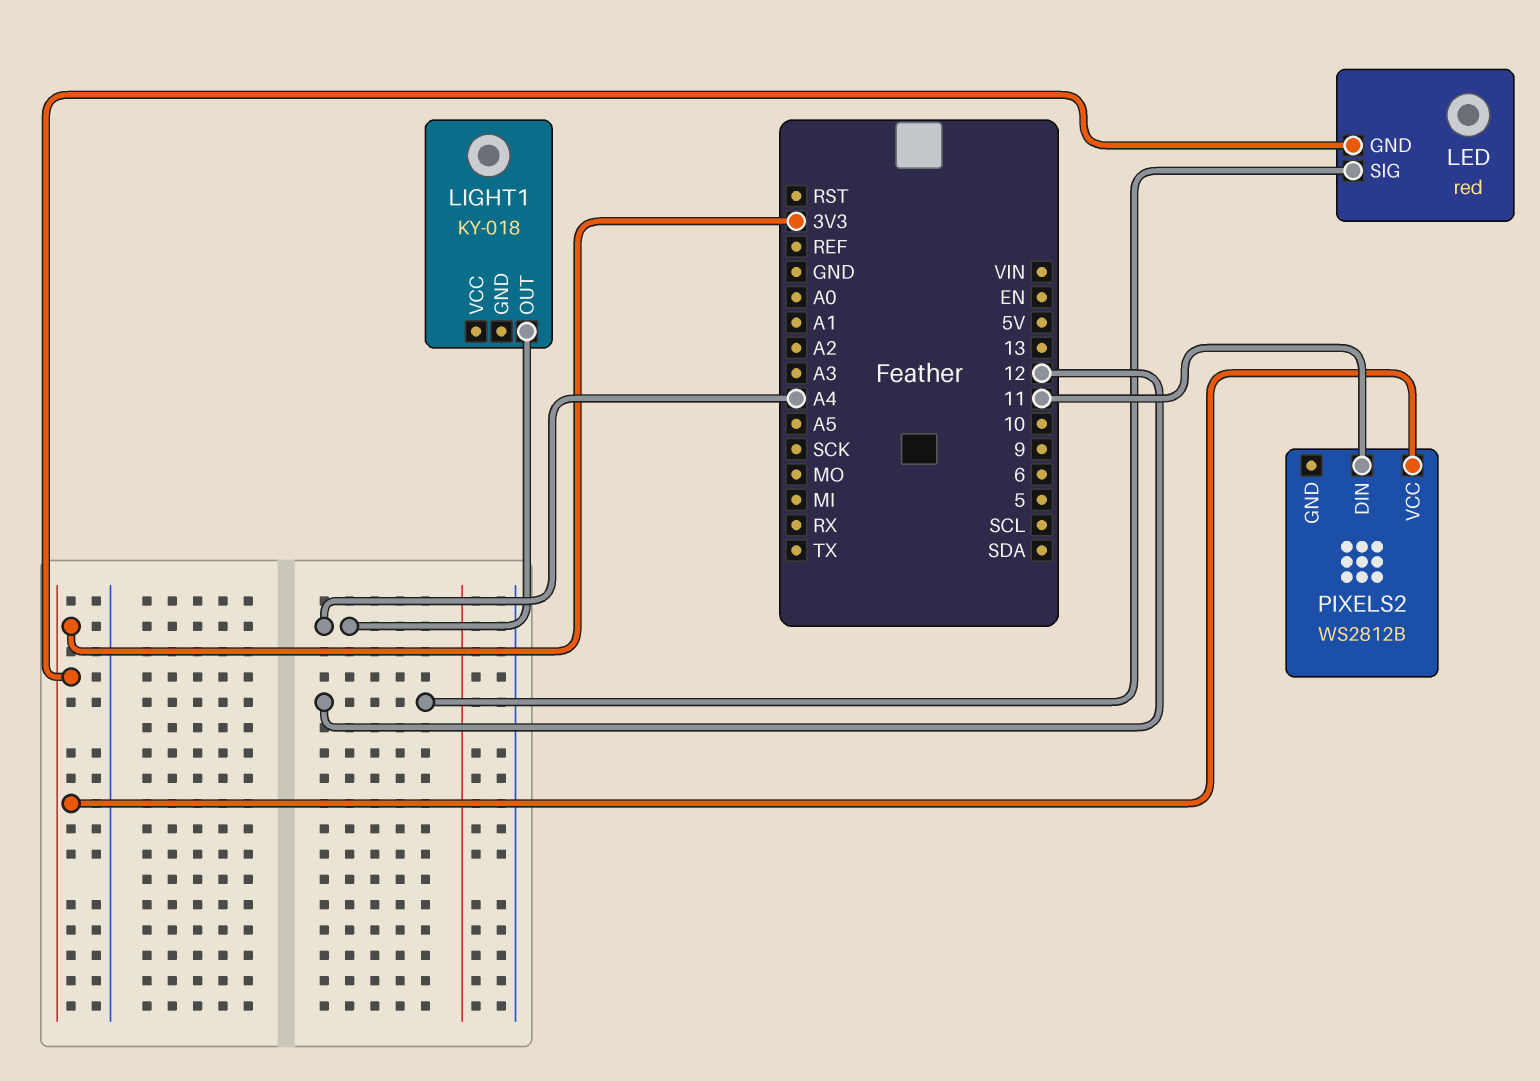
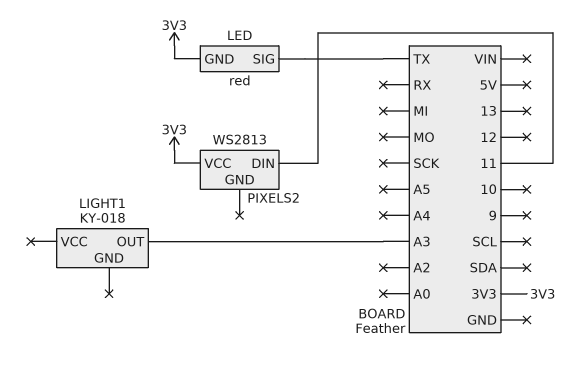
LED pin SIG: 12 -> TX
LIGHT1 pin OUT: A4 -> A3
PIXELS2: WS2812B -> WS2813

